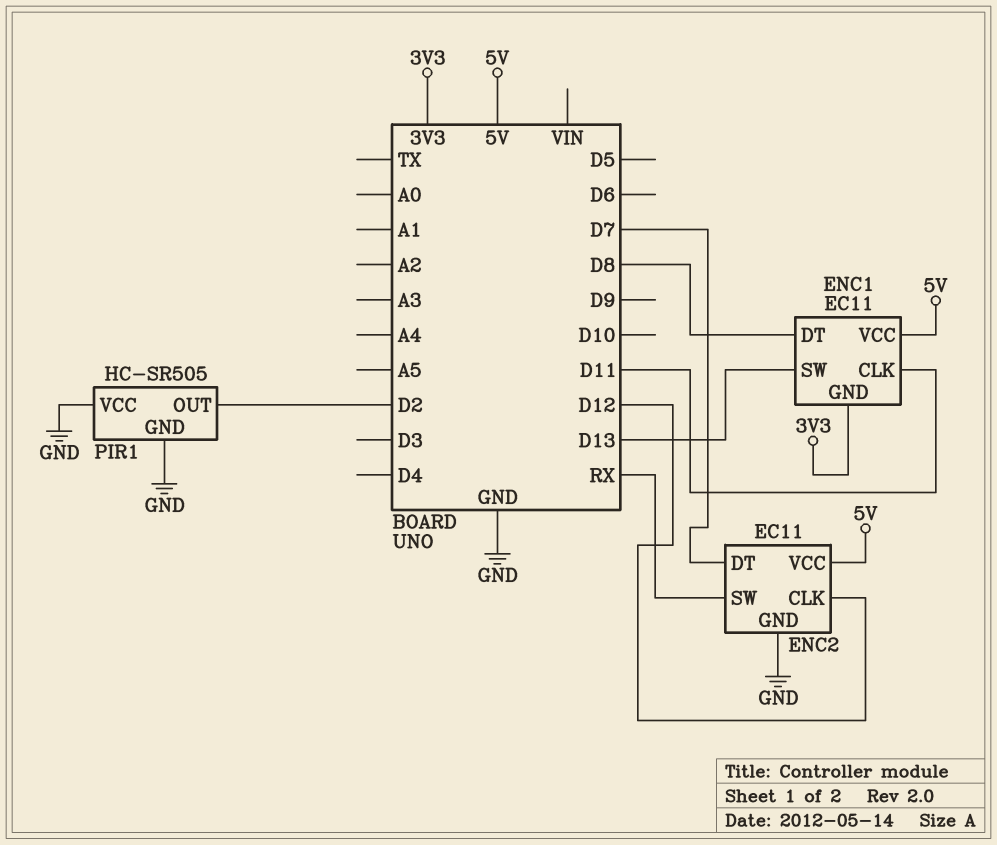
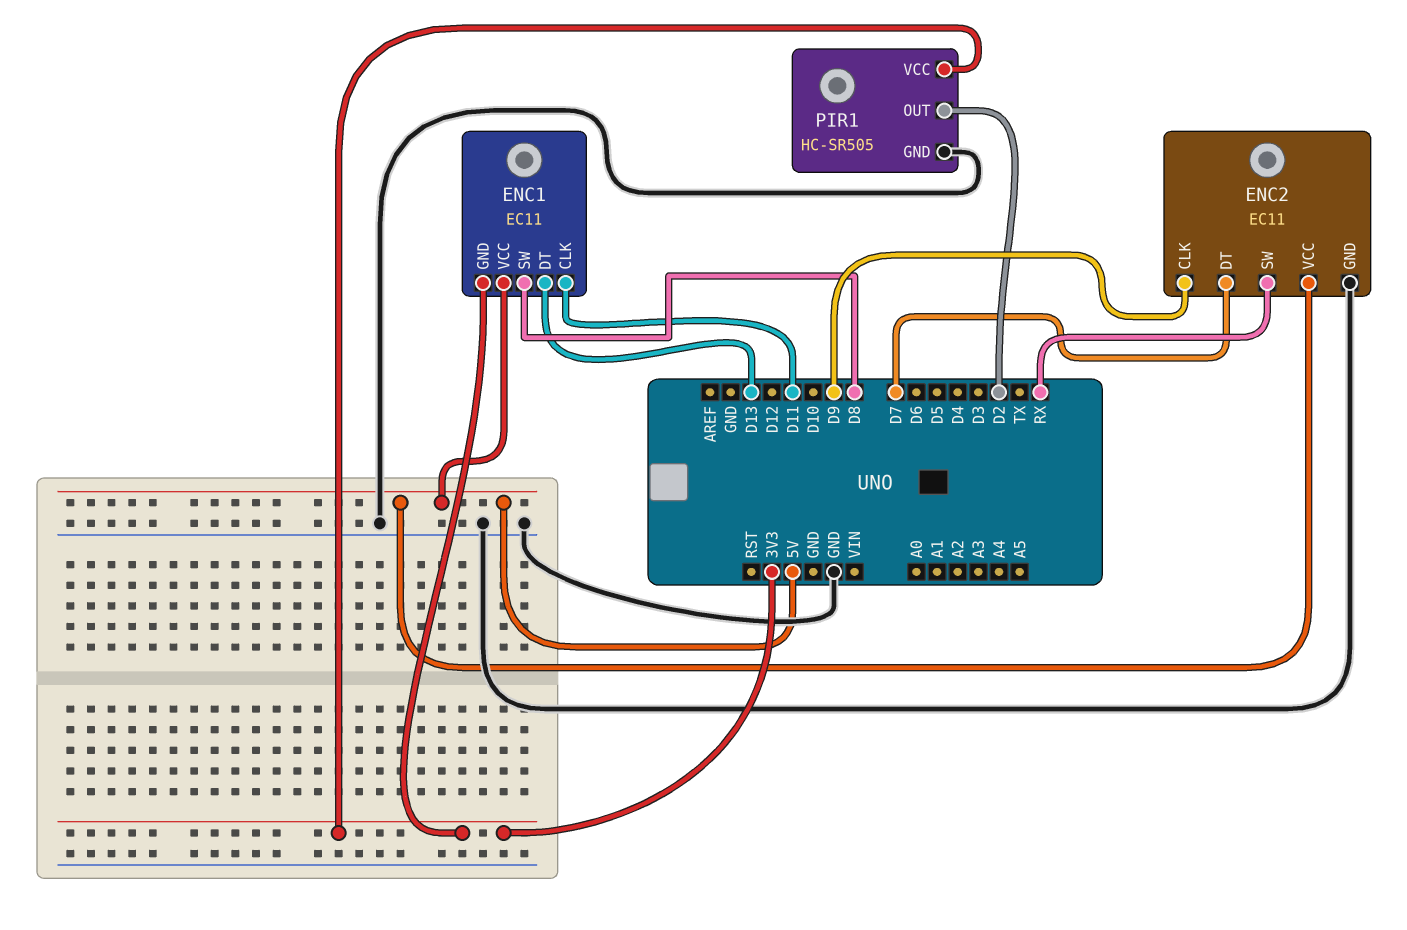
ENC1 pin DT: D8 -> D13
ENC1 pin SW: D13 -> D8
ENC2 pin CLK: D12 -> D9
PIR1 pin VCC: GND -> 3V3

